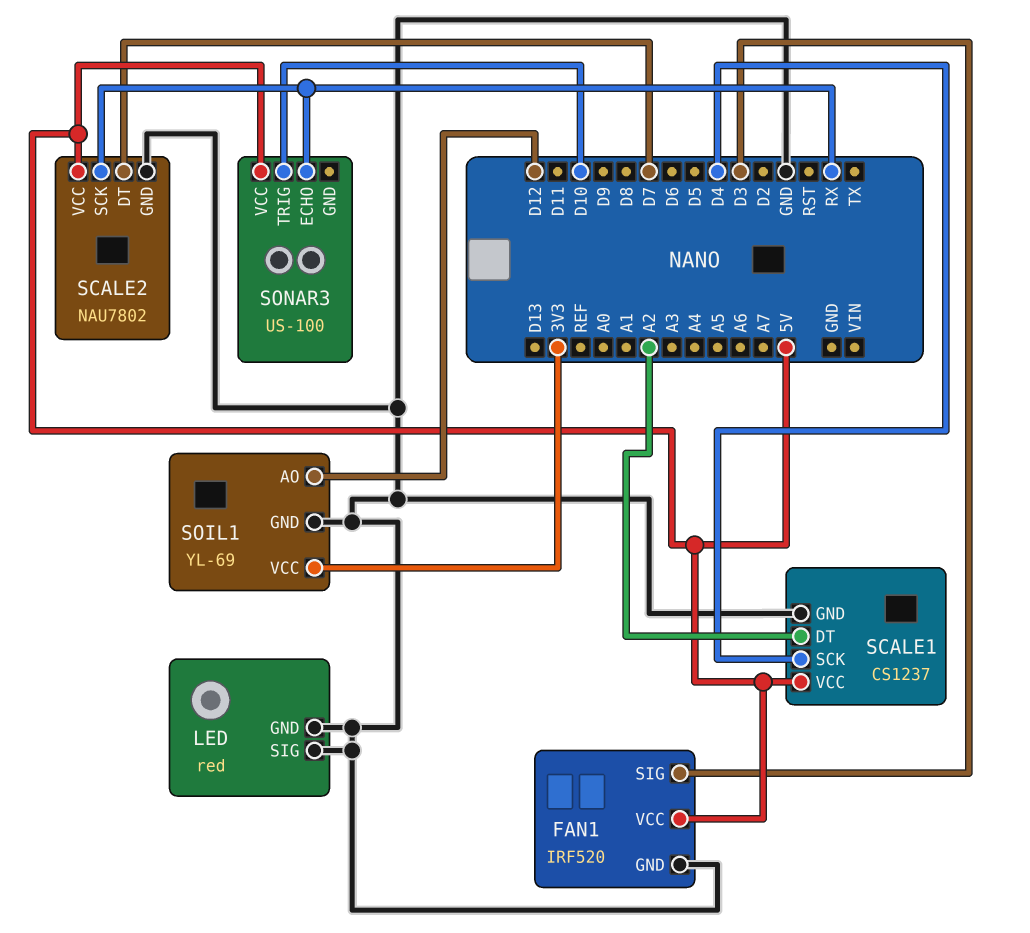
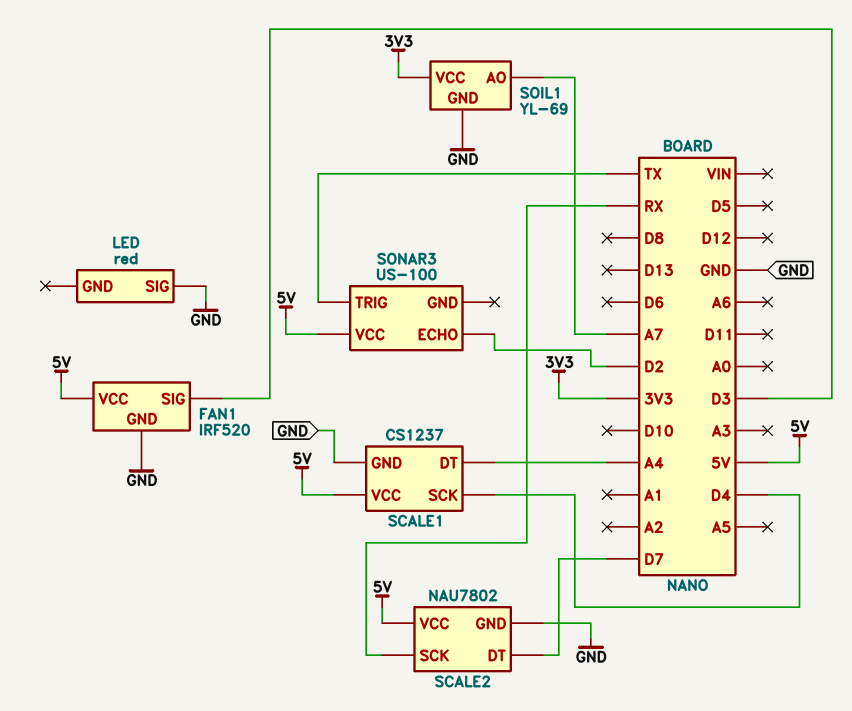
LED pin GND: GND -> none
SCALE1 pin DT: A2 -> A4
SOIL1 pin AO: D12 -> A7
SONAR3 pin ECHO: RX -> D2
SONAR3 pin TRIG: D10 -> TX

